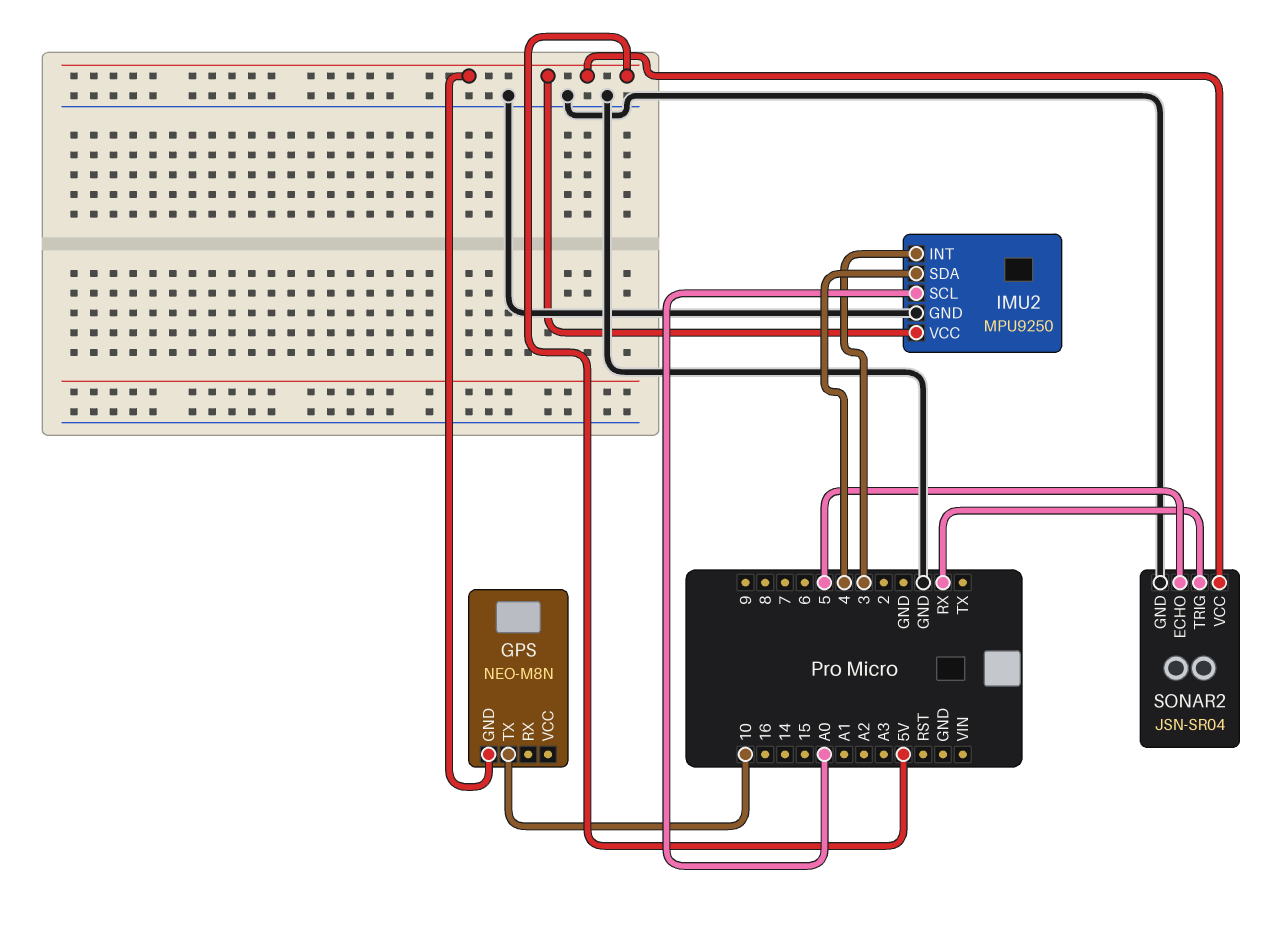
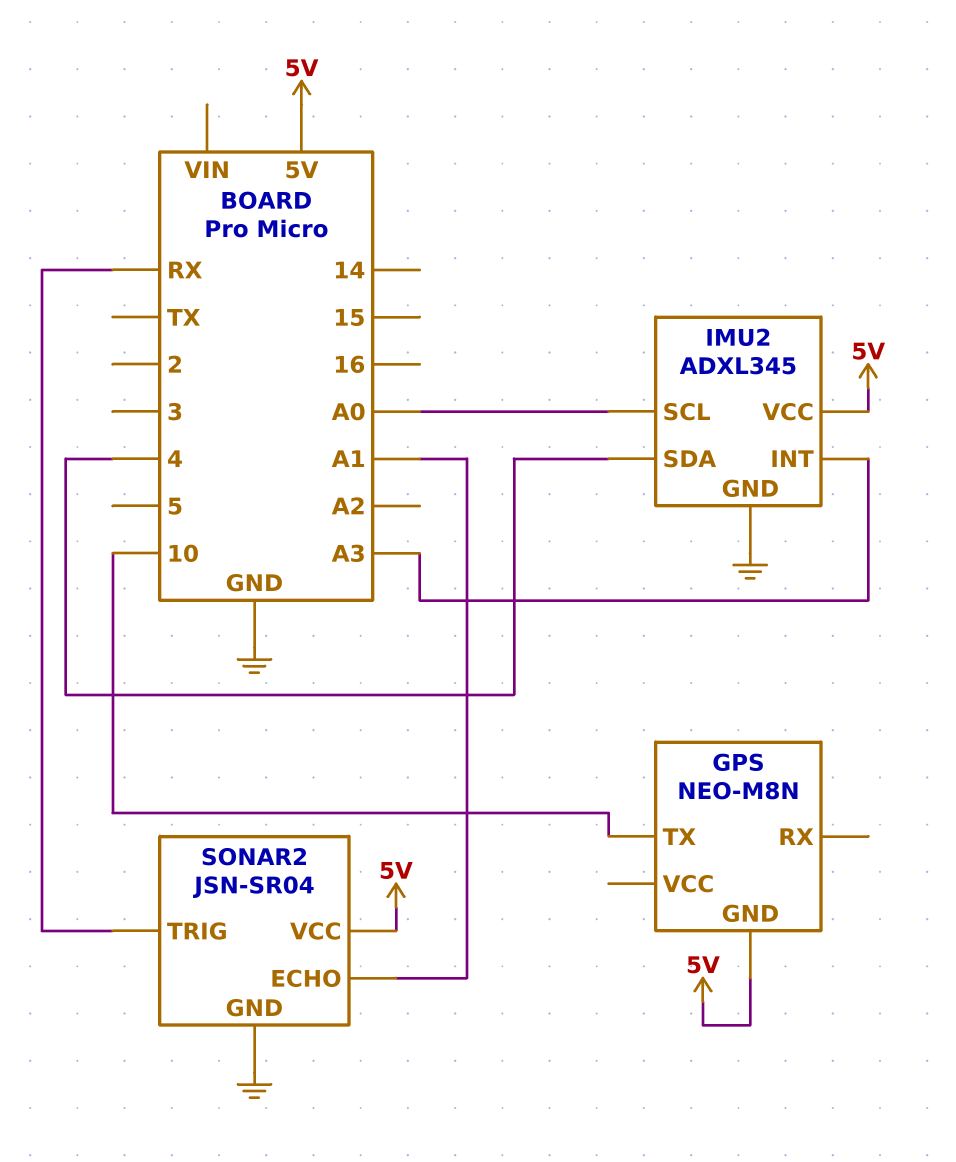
IMU2: MPU9250 -> ADXL345
IMU2 pin INT: 3 -> A3
SONAR2 pin ECHO: 5 -> A1

